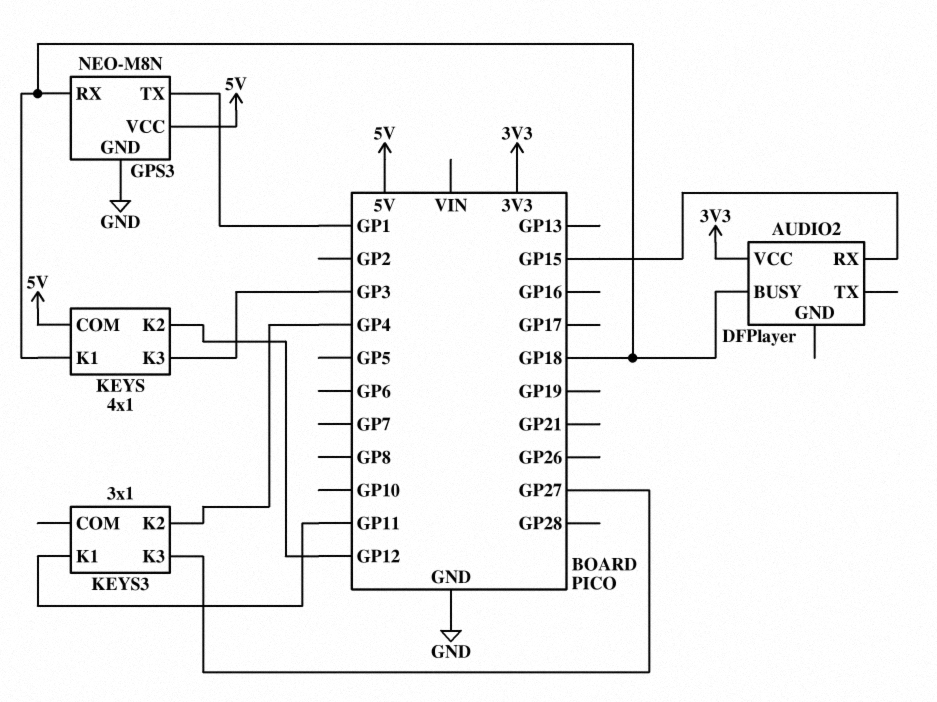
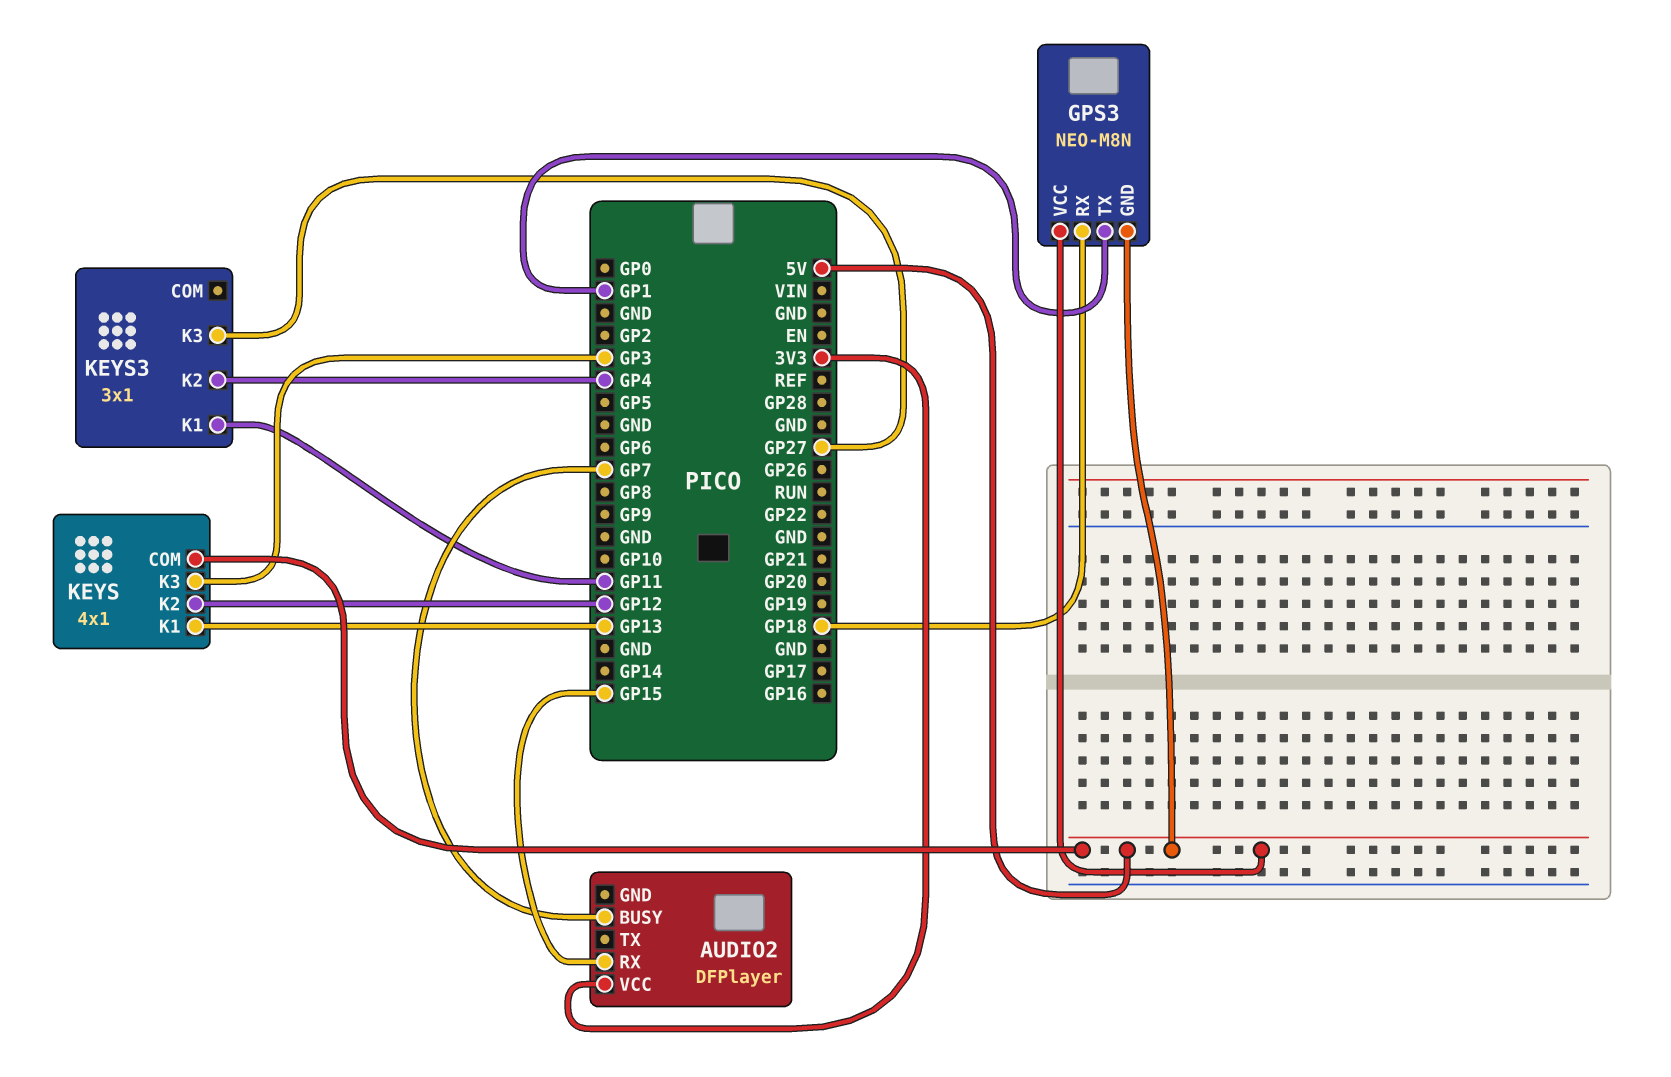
AUDIO2 pin BUSY: GP18 -> GP7
GPS3 pin GND: GND -> 5V
KEYS pin K1: GP18 -> GP13

